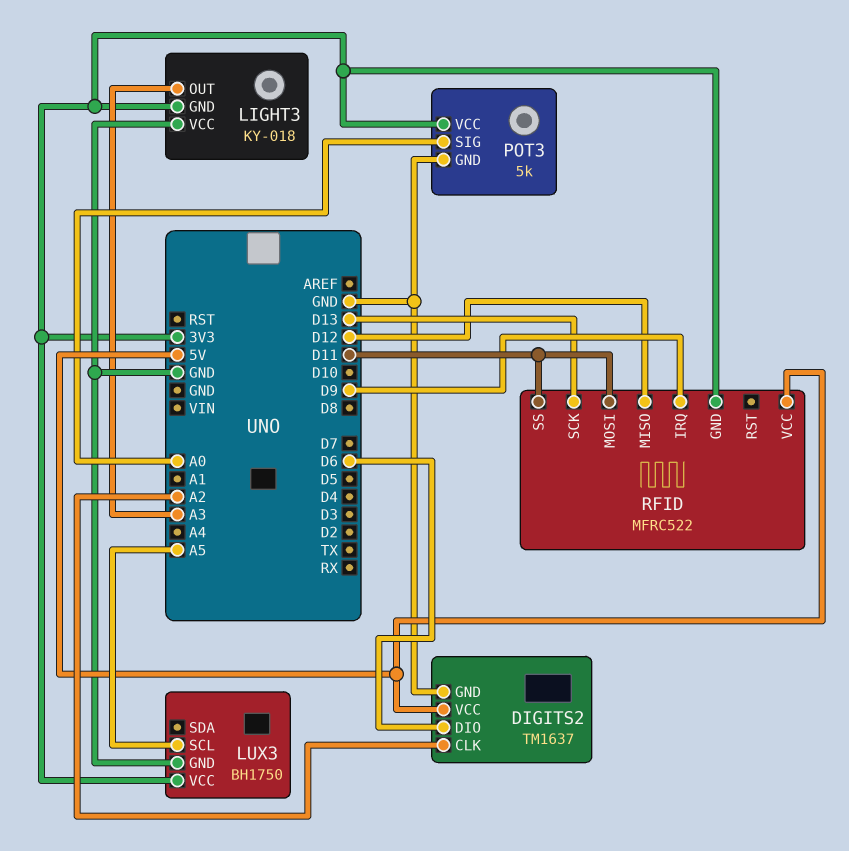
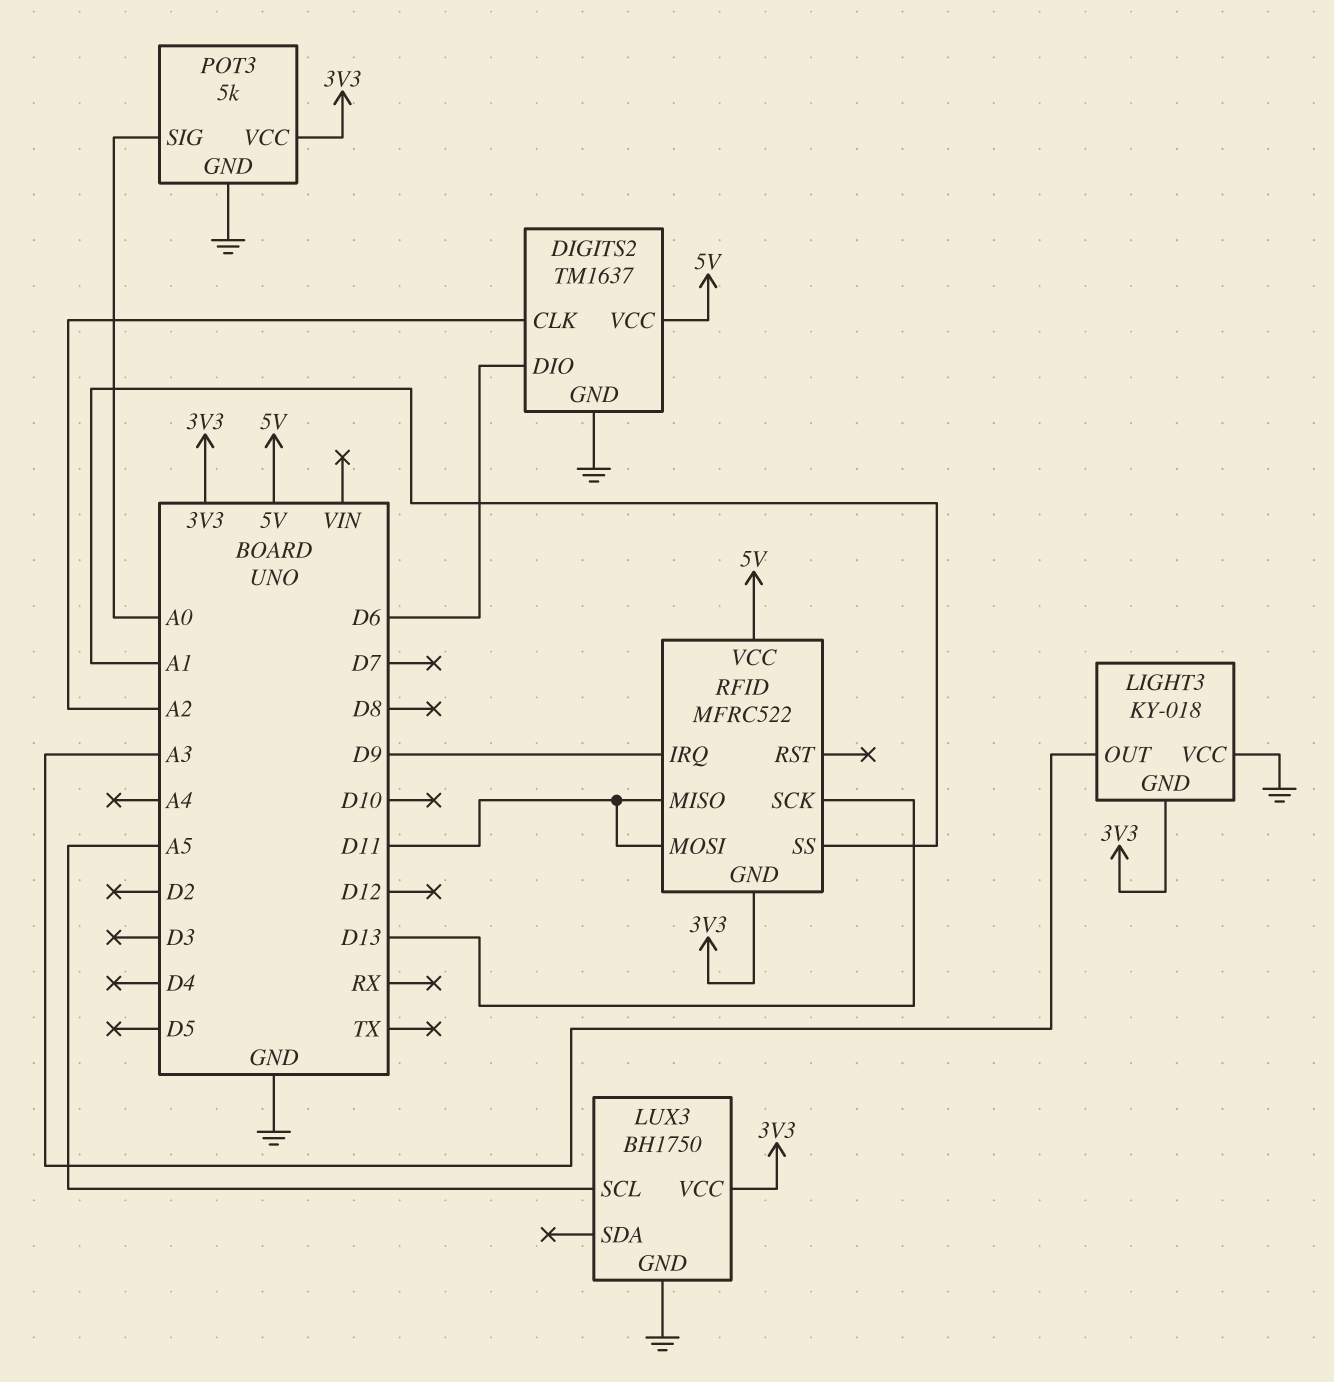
RFID pin MISO: D12 -> D11
RFID pin SS: D11 -> A1

